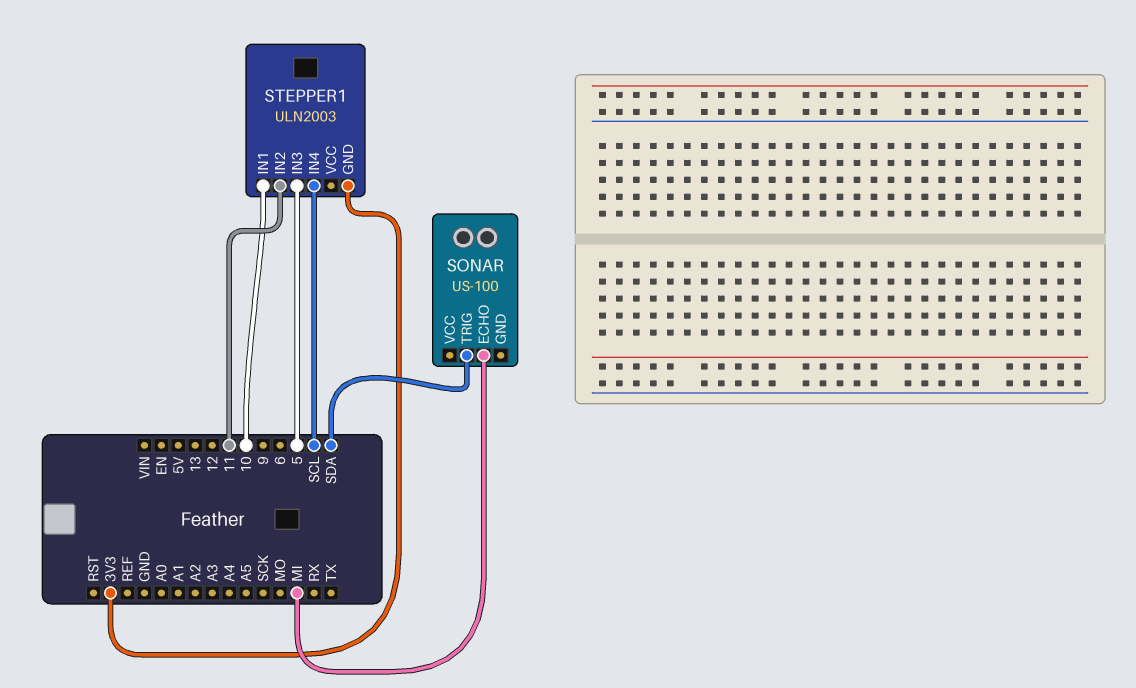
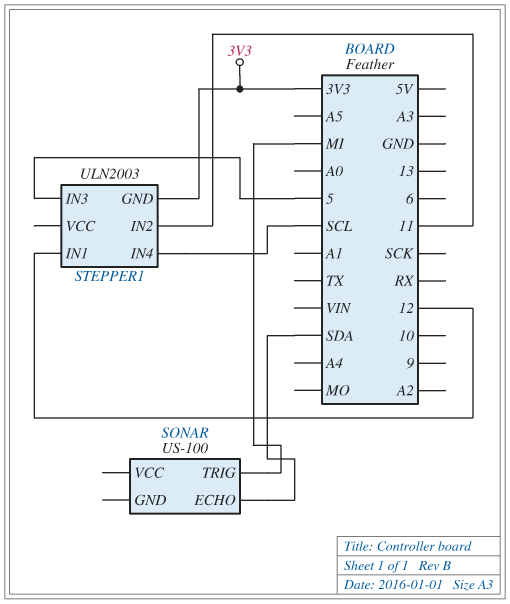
SONAR pin ECHO: MI -> SDA
SONAR pin TRIG: SDA -> MI
STEPPER1 pin IN1: 10 -> 12

